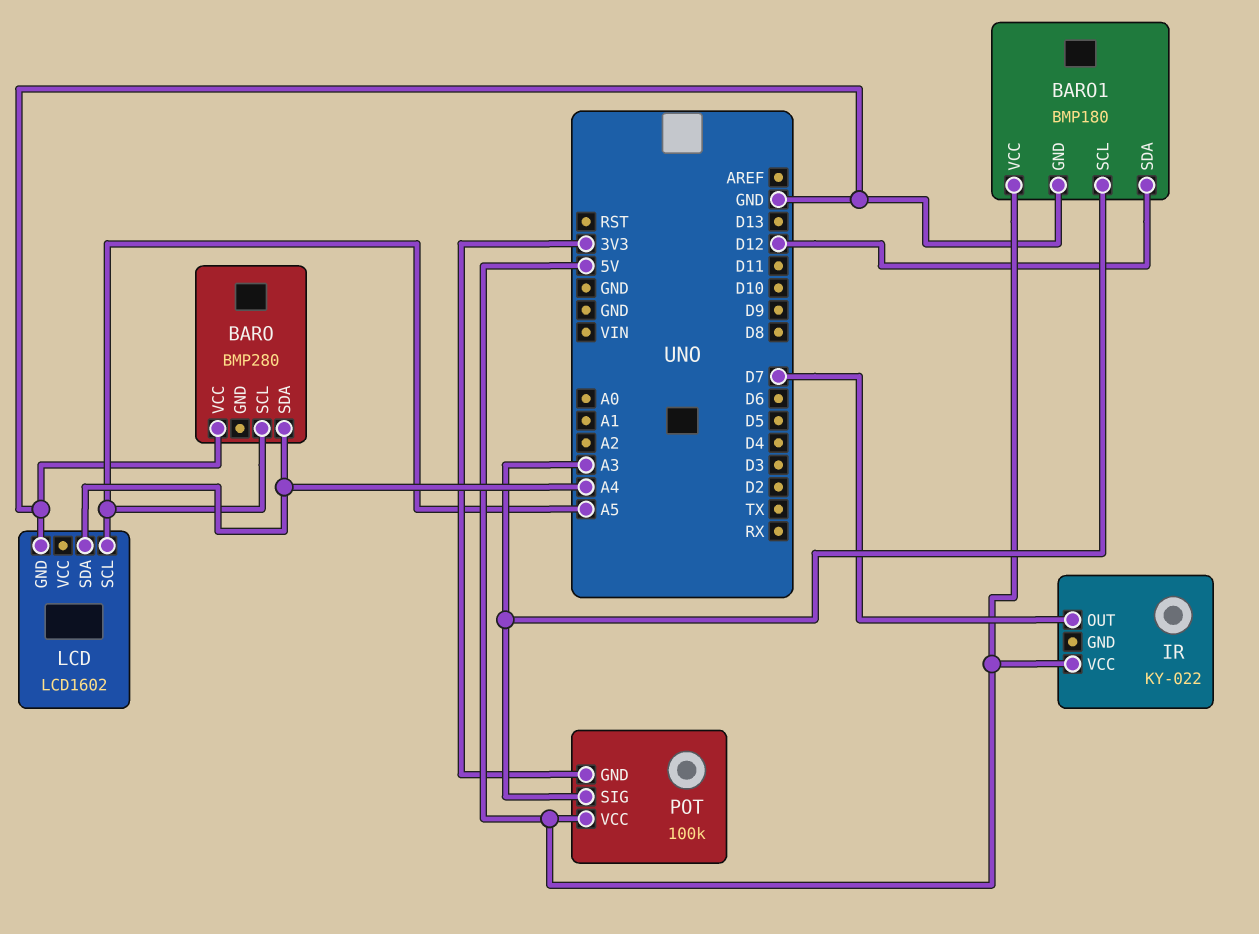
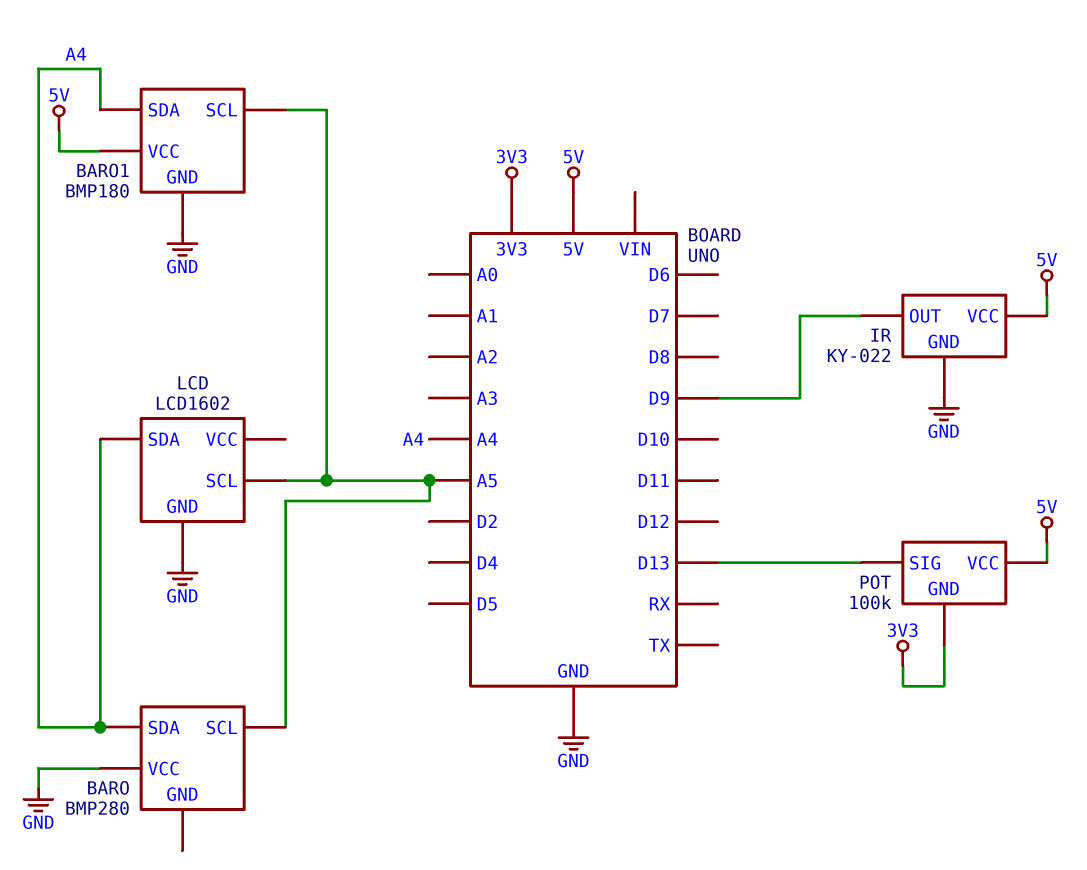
BARO1 pin SCL: A3 -> A5
BARO1 pin SDA: D12 -> A4
IR pin GND: none -> GND
IR pin OUT: D7 -> D9
POT pin SIG: A3 -> D13

